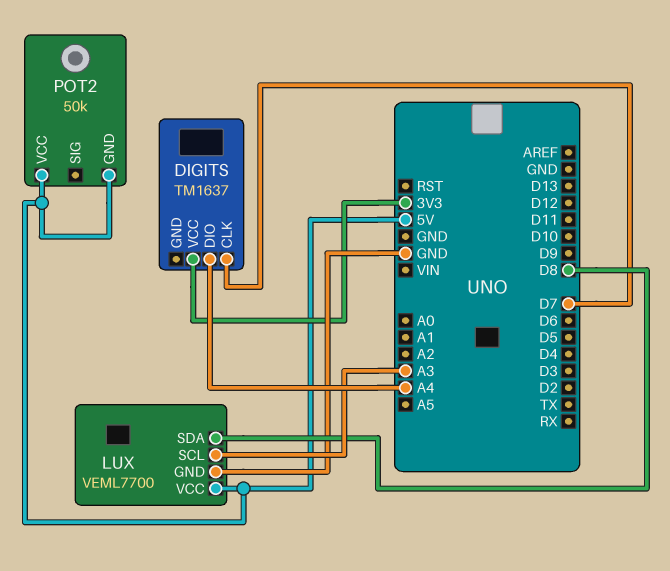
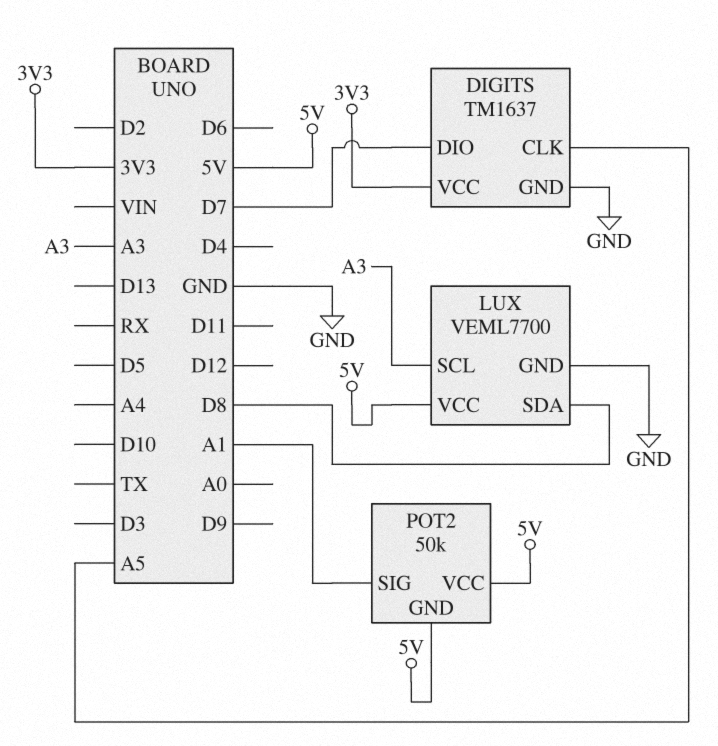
DIGITS pin CLK: D7 -> A5
DIGITS pin DIO: A4 -> D7
DIGITS pin GND: none -> GND
POT2 pin SIG: none -> A1

